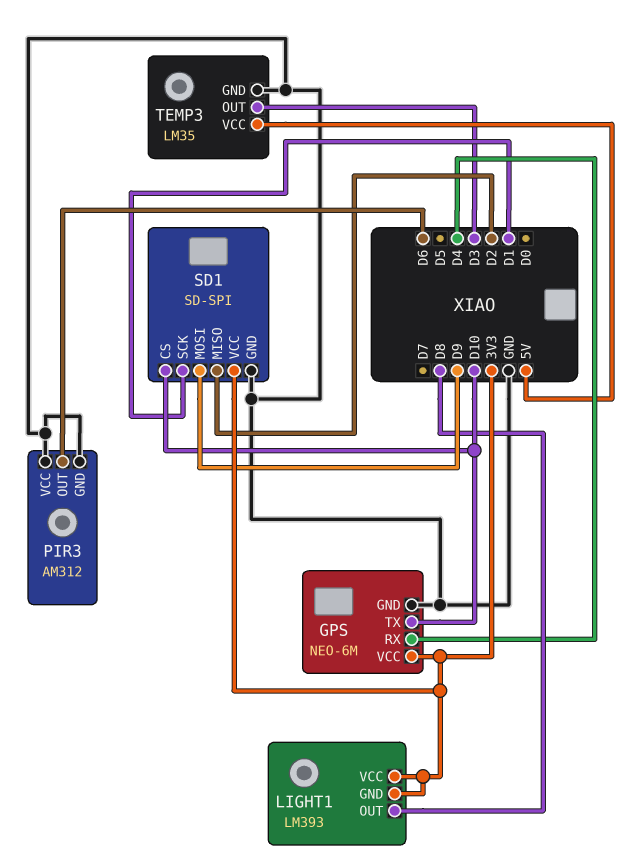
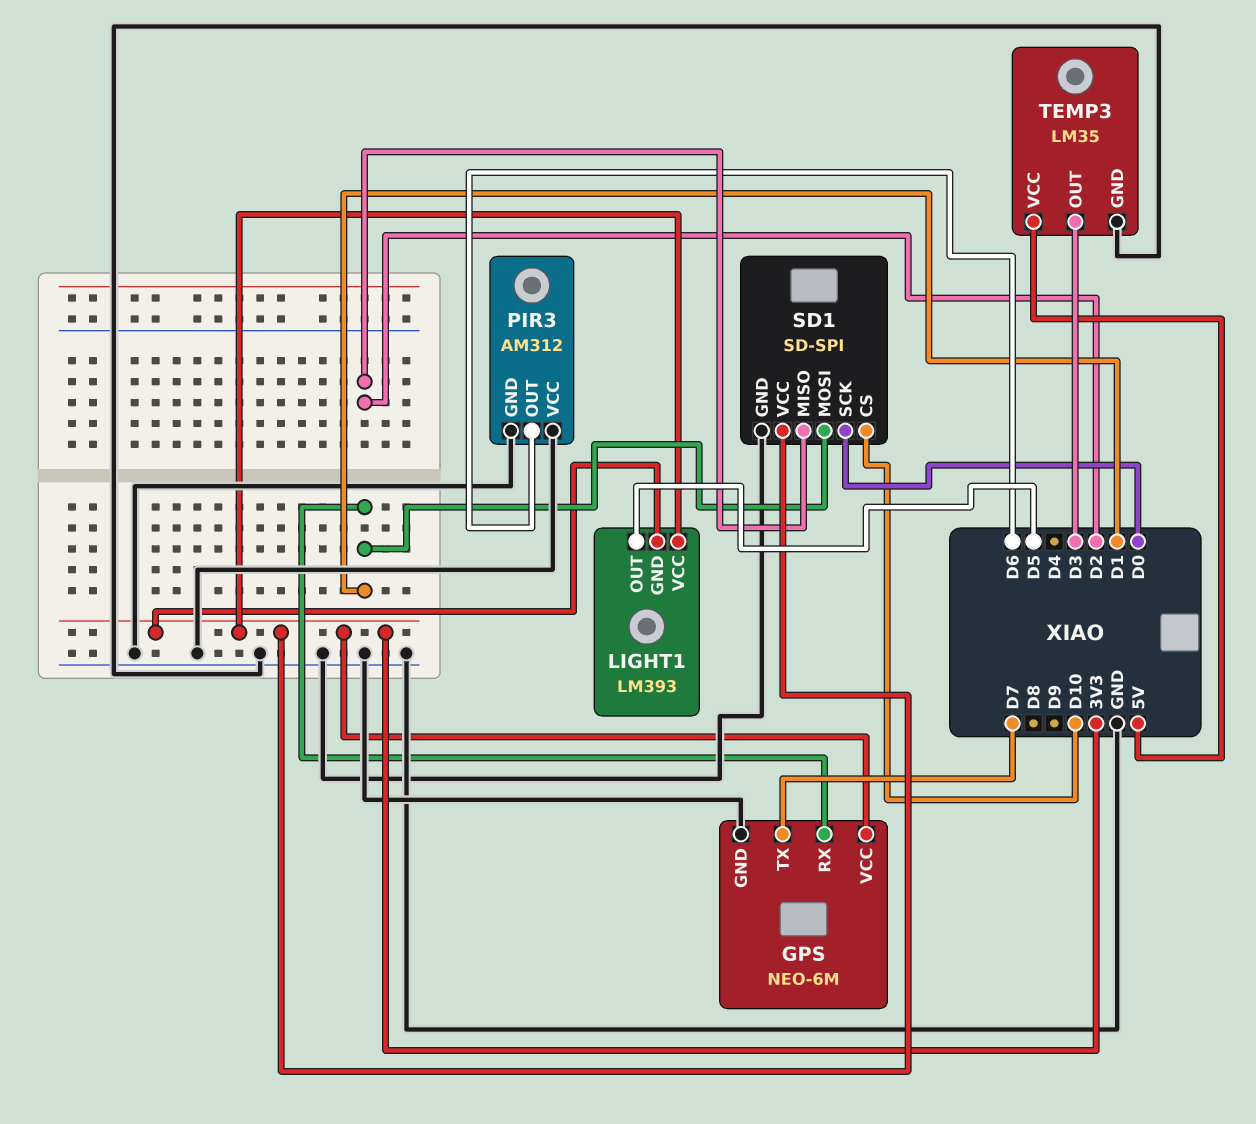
GPS pin RX: D4 -> D1
GPS pin TX: D10 -> D7
LIGHT1 pin OUT: D8 -> D5
SD1 pin MOSI: D9 -> D1
SD1 pin SCK: D1 -> D0

